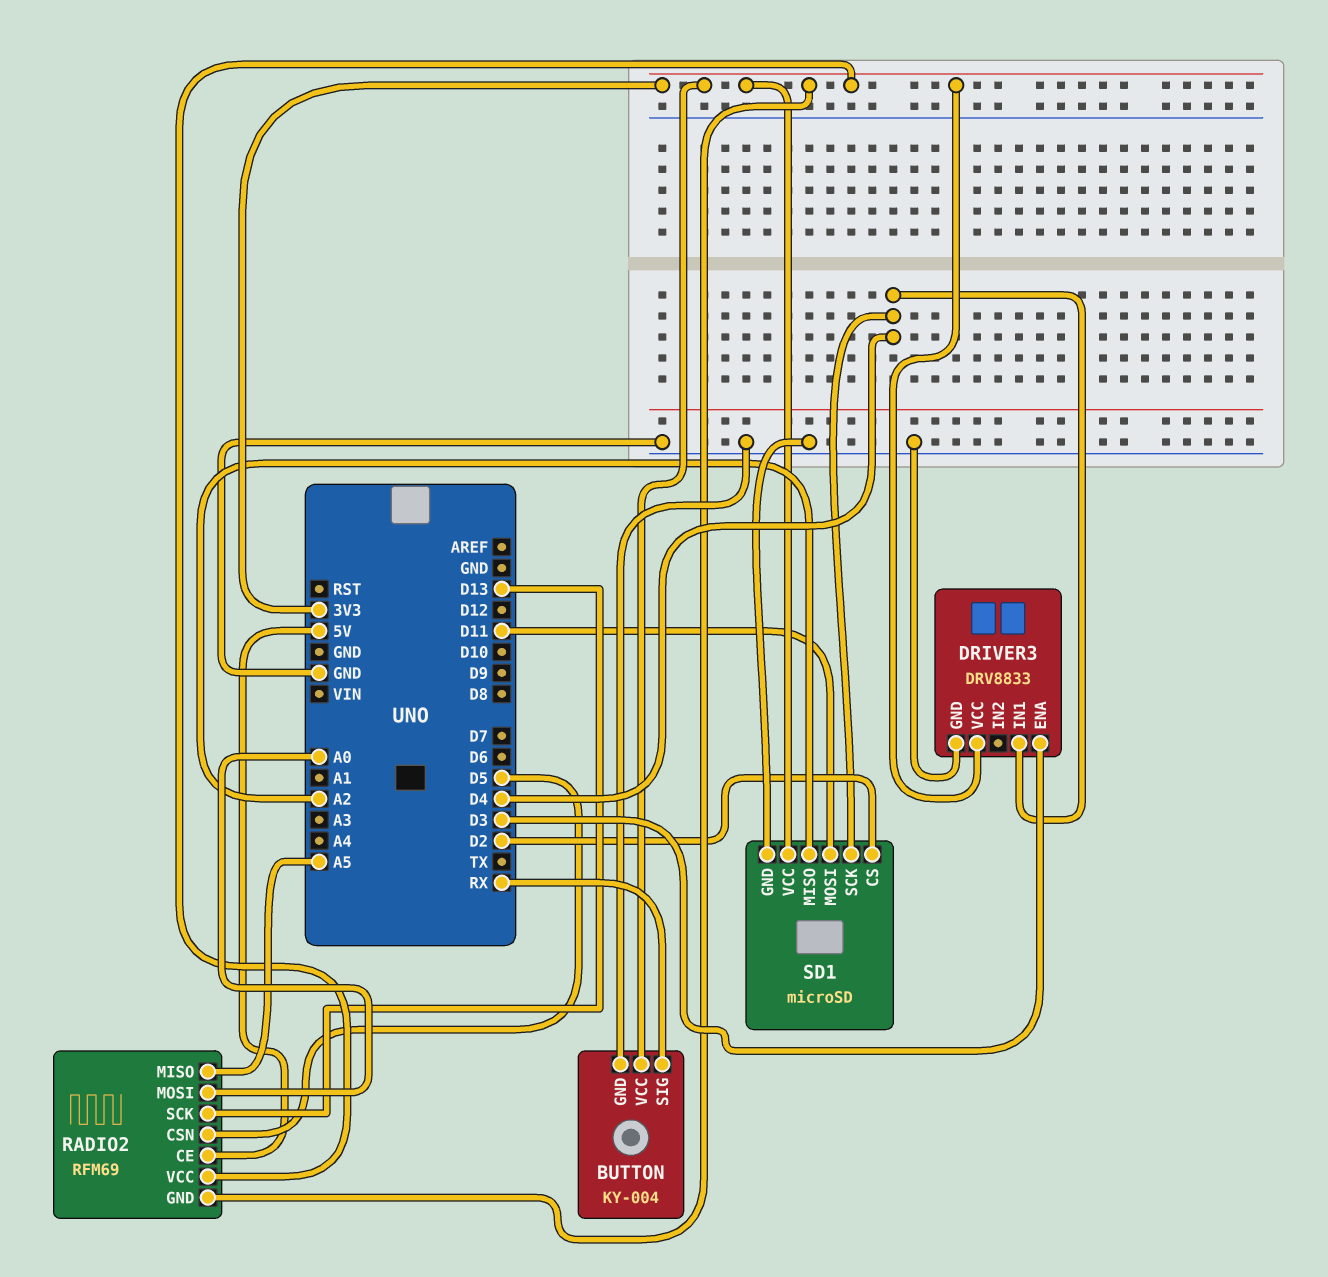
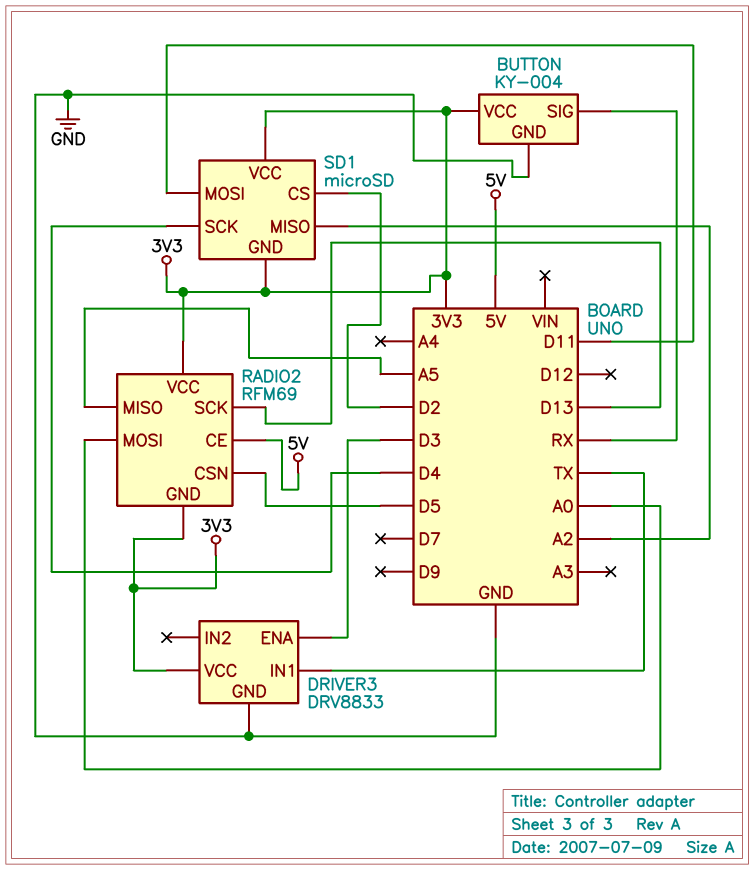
DRIVER3 pin IN1: D4 -> TX
SD1 pin GND: GND -> 3V3

